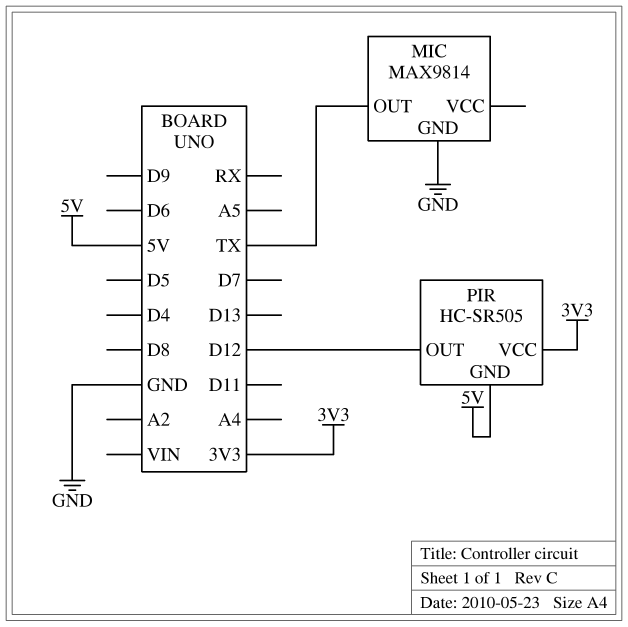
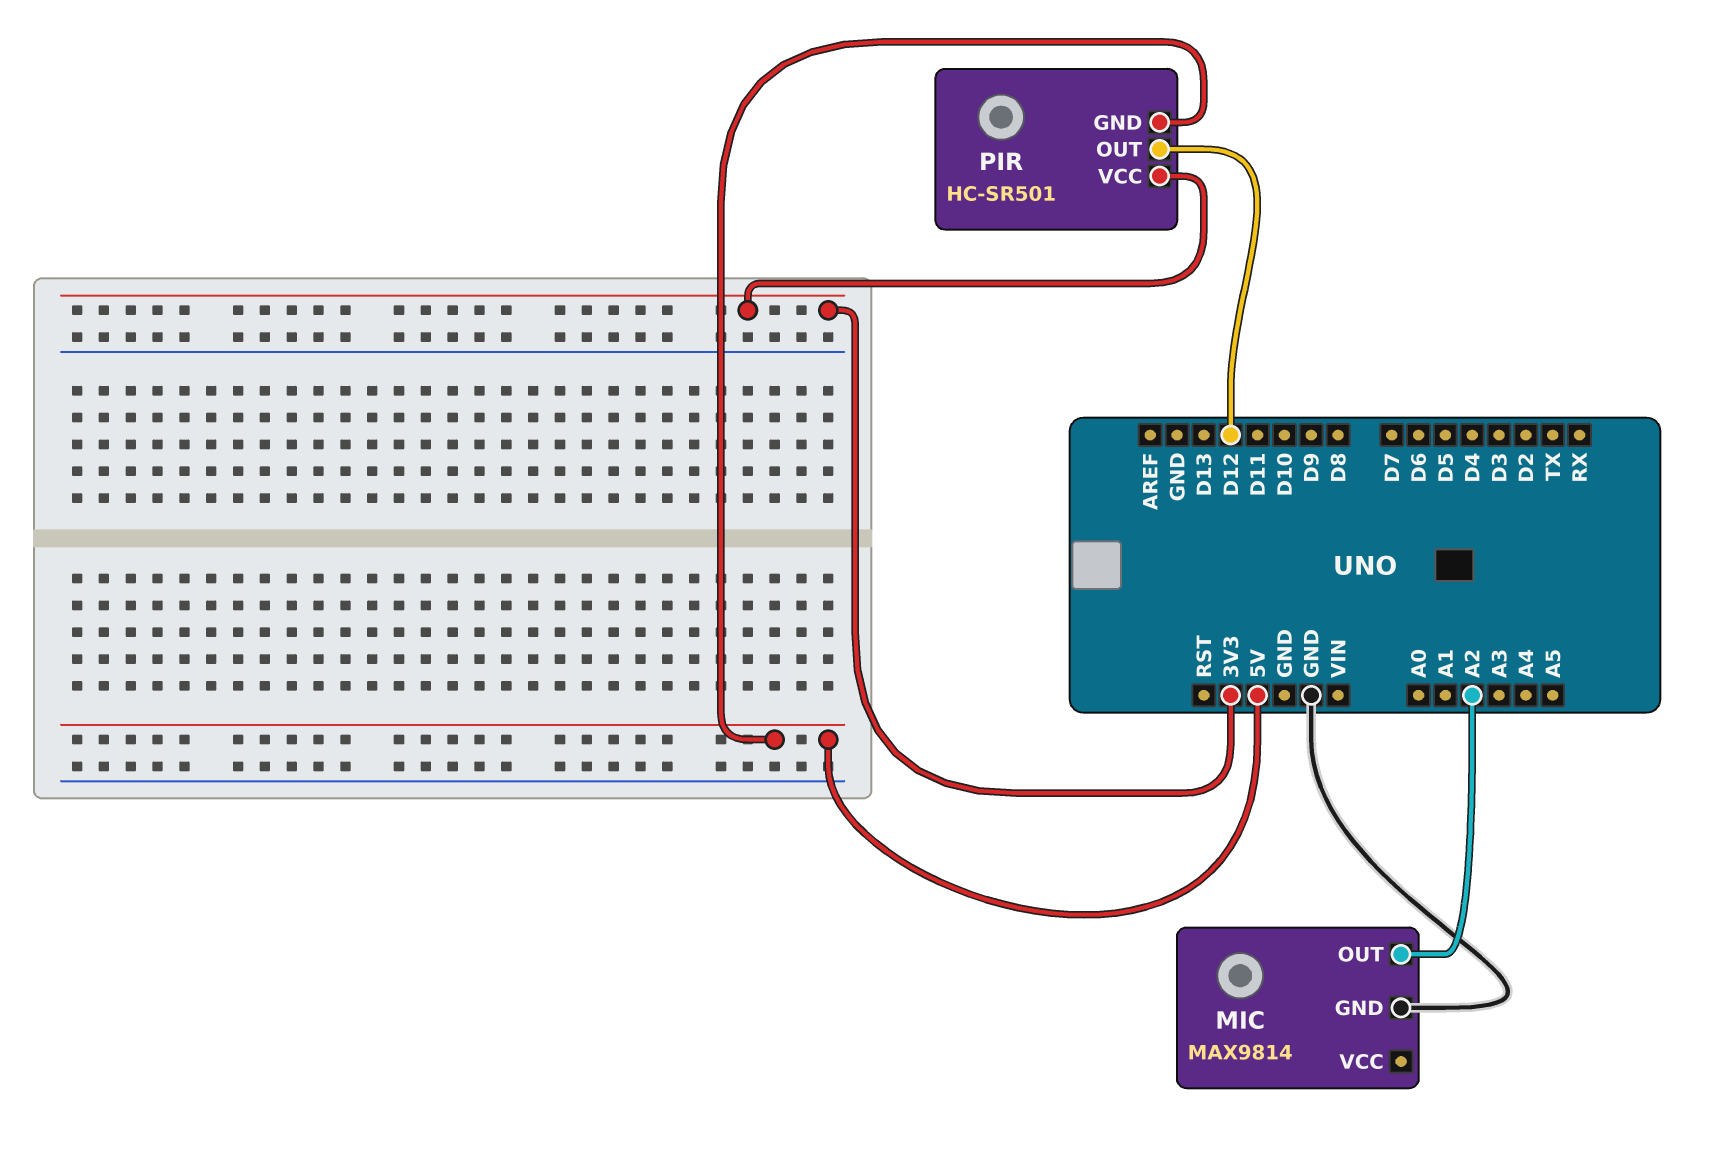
MIC pin OUT: TX -> A2
PIR: HC-SR505 -> HC-SR501

